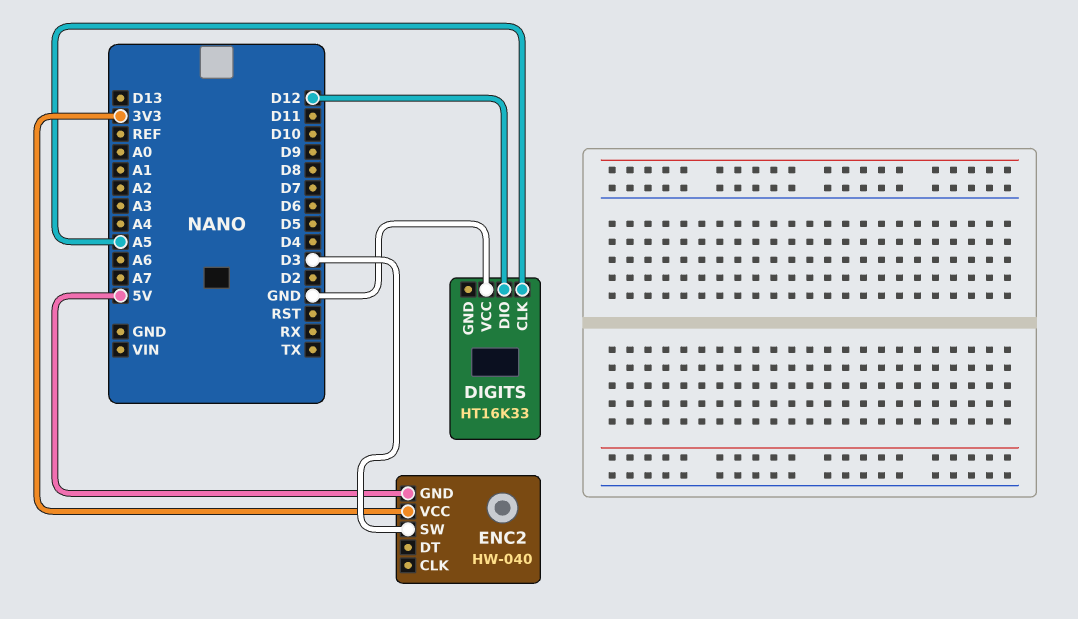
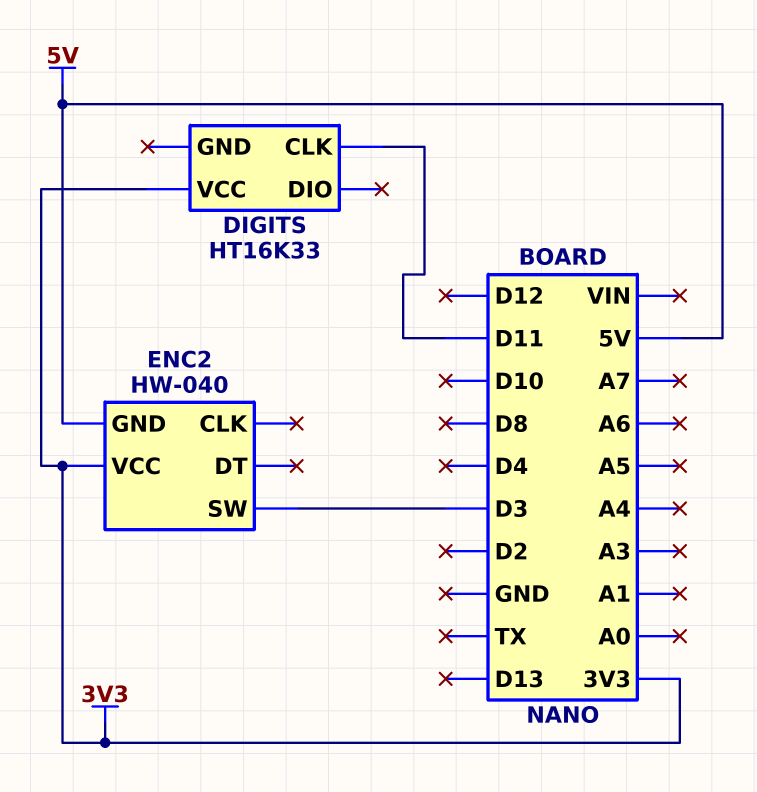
DIGITS pin CLK: A5 -> D11
DIGITS pin DIO: D12 -> none
DIGITS pin VCC: GND -> 3V3

